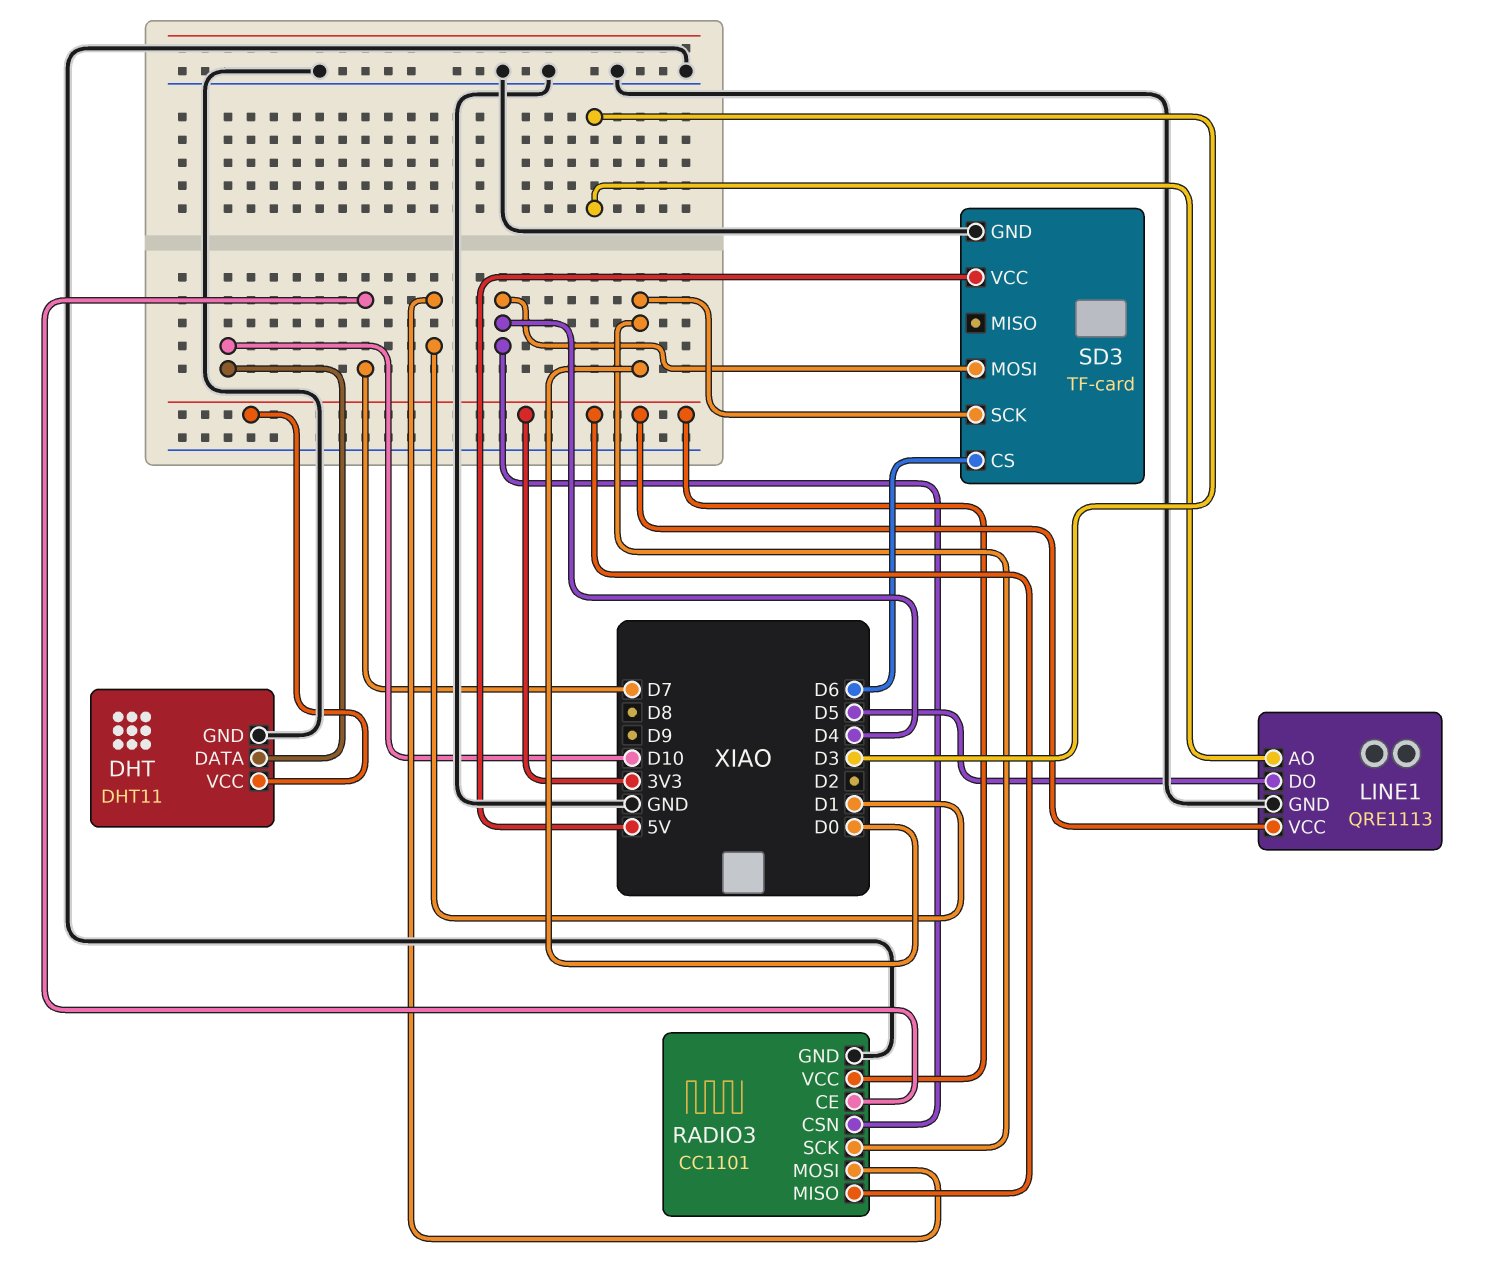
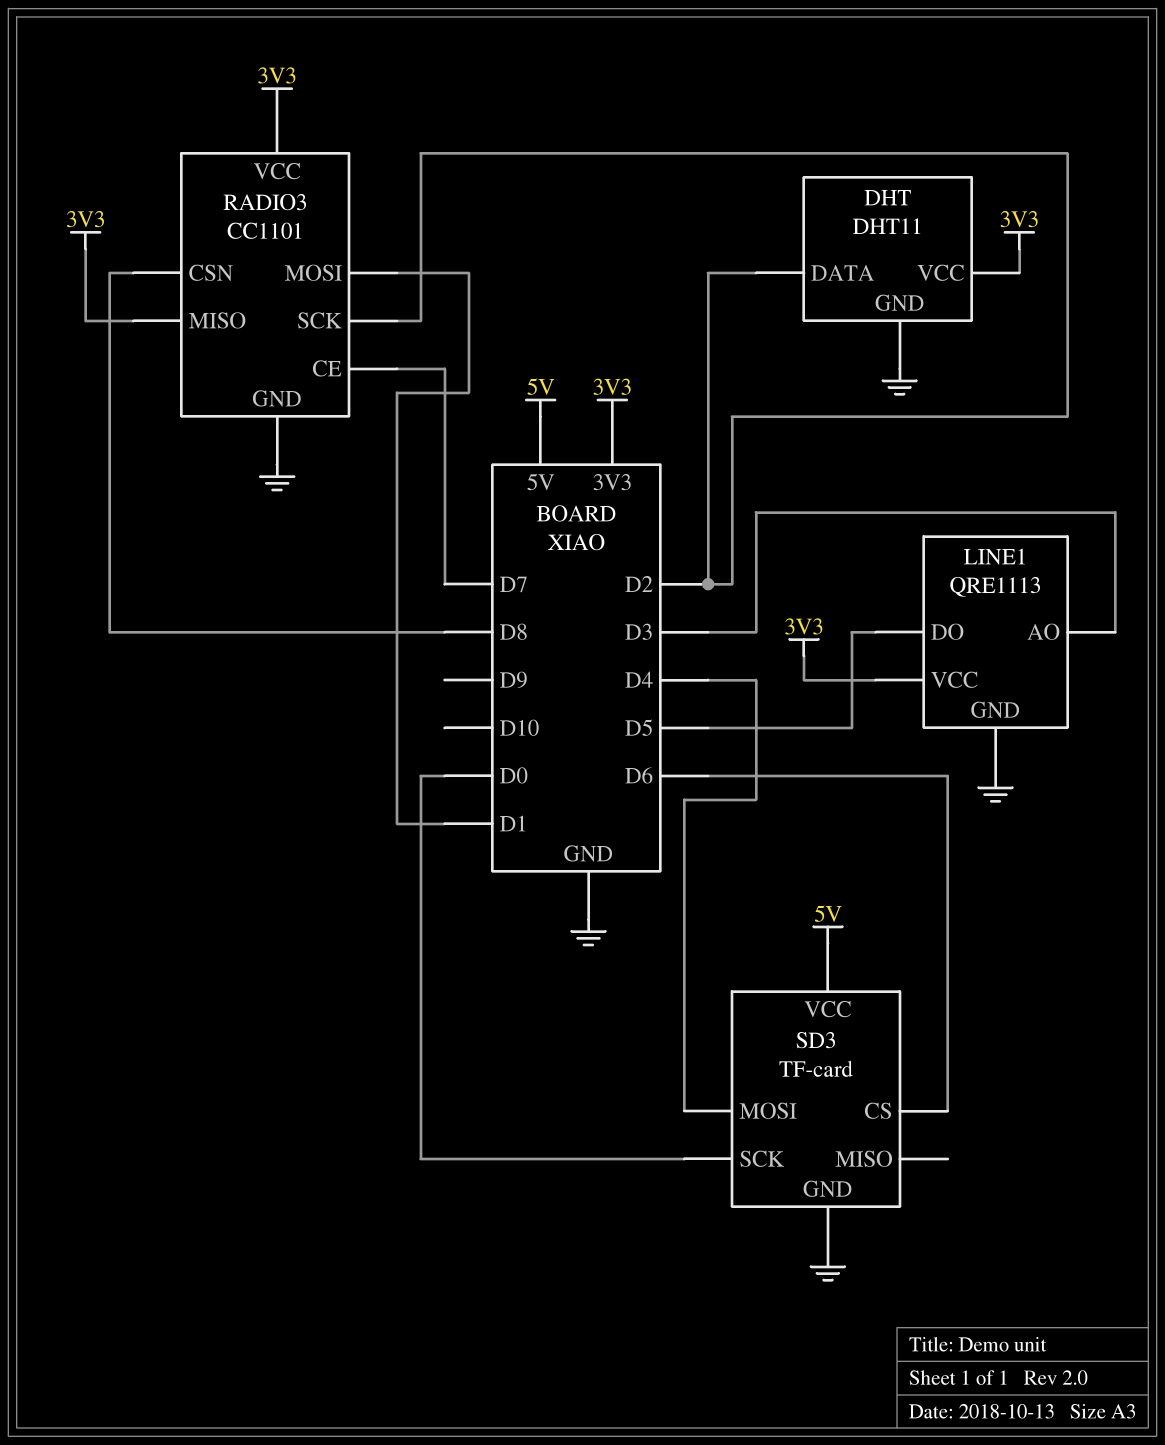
DHT pin DATA: D10 -> D2
RADIO3 pin CSN: D4 -> D8
RADIO3 pin SCK: D0 -> D2

